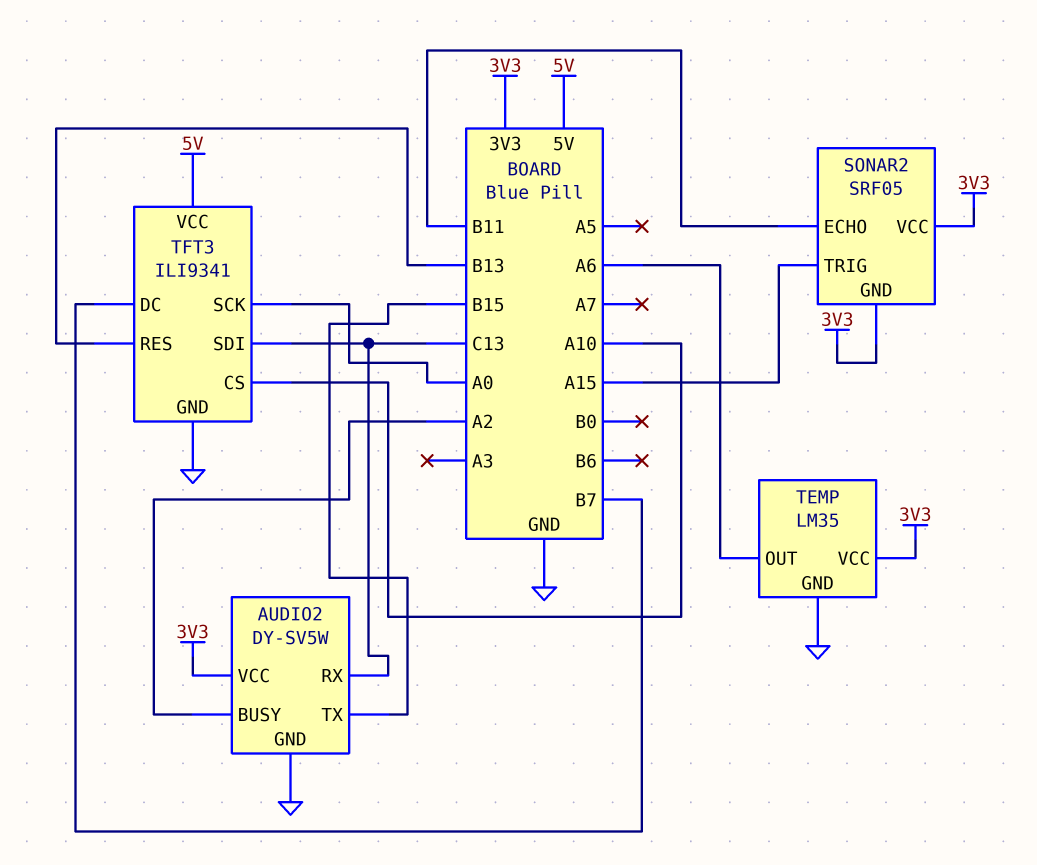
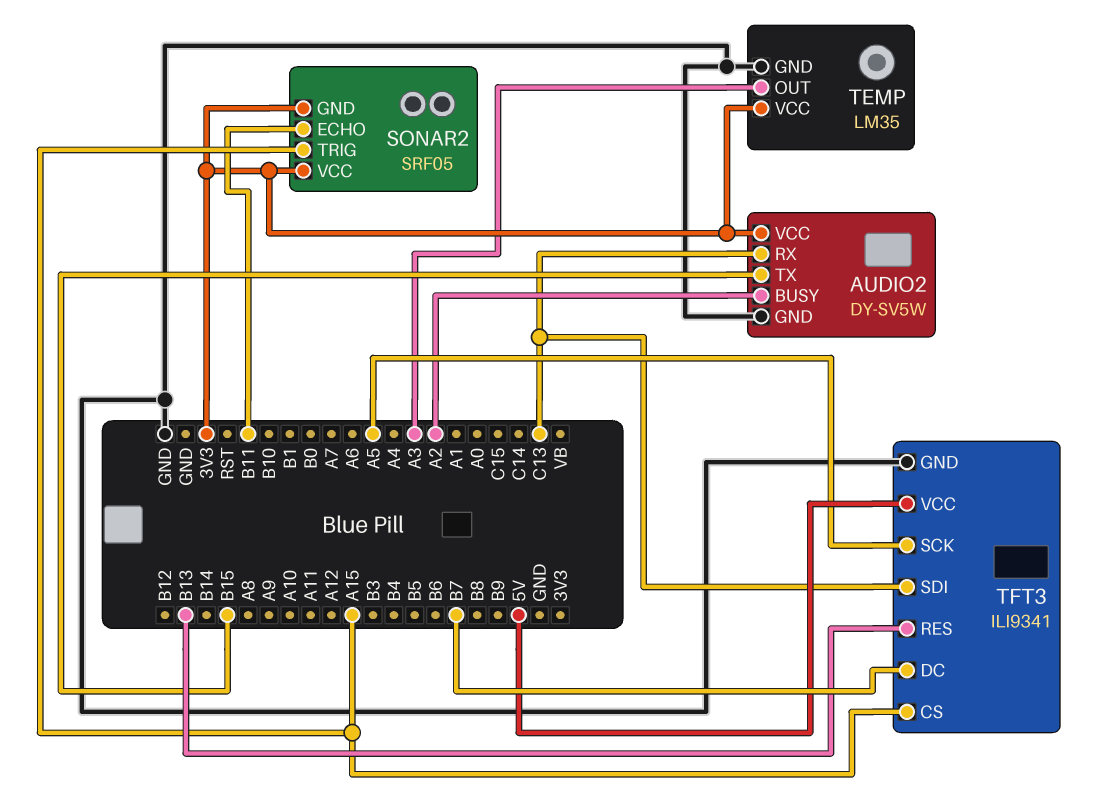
TEMP pin OUT: A6 -> A3
TFT3 pin CS: A10 -> A15
TFT3 pin SCK: A0 -> A5

